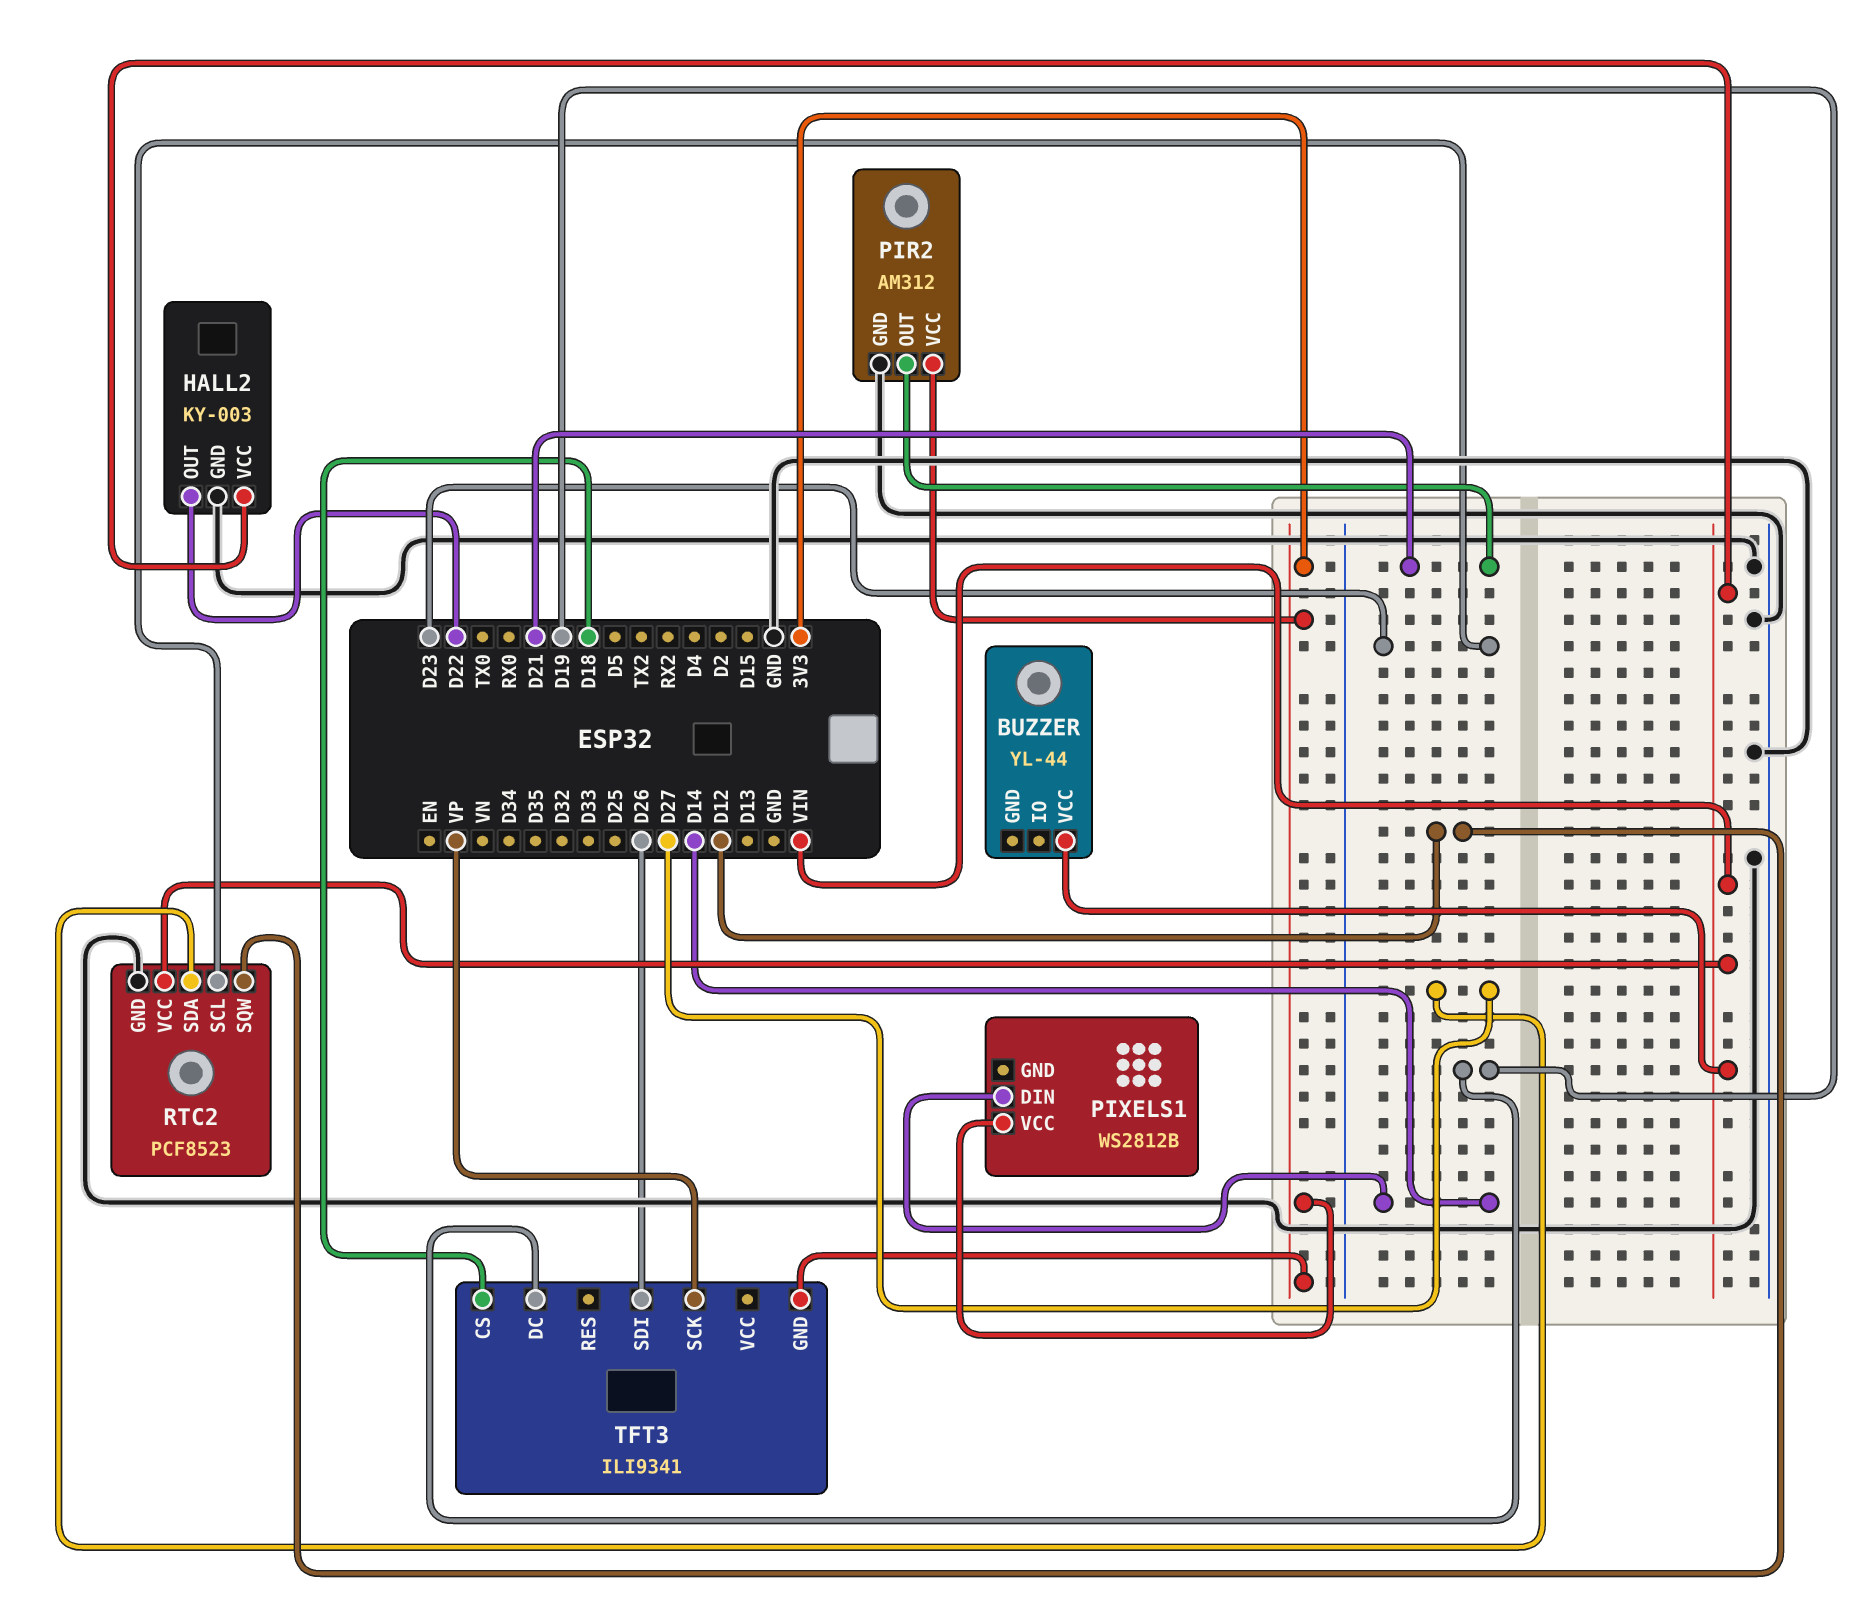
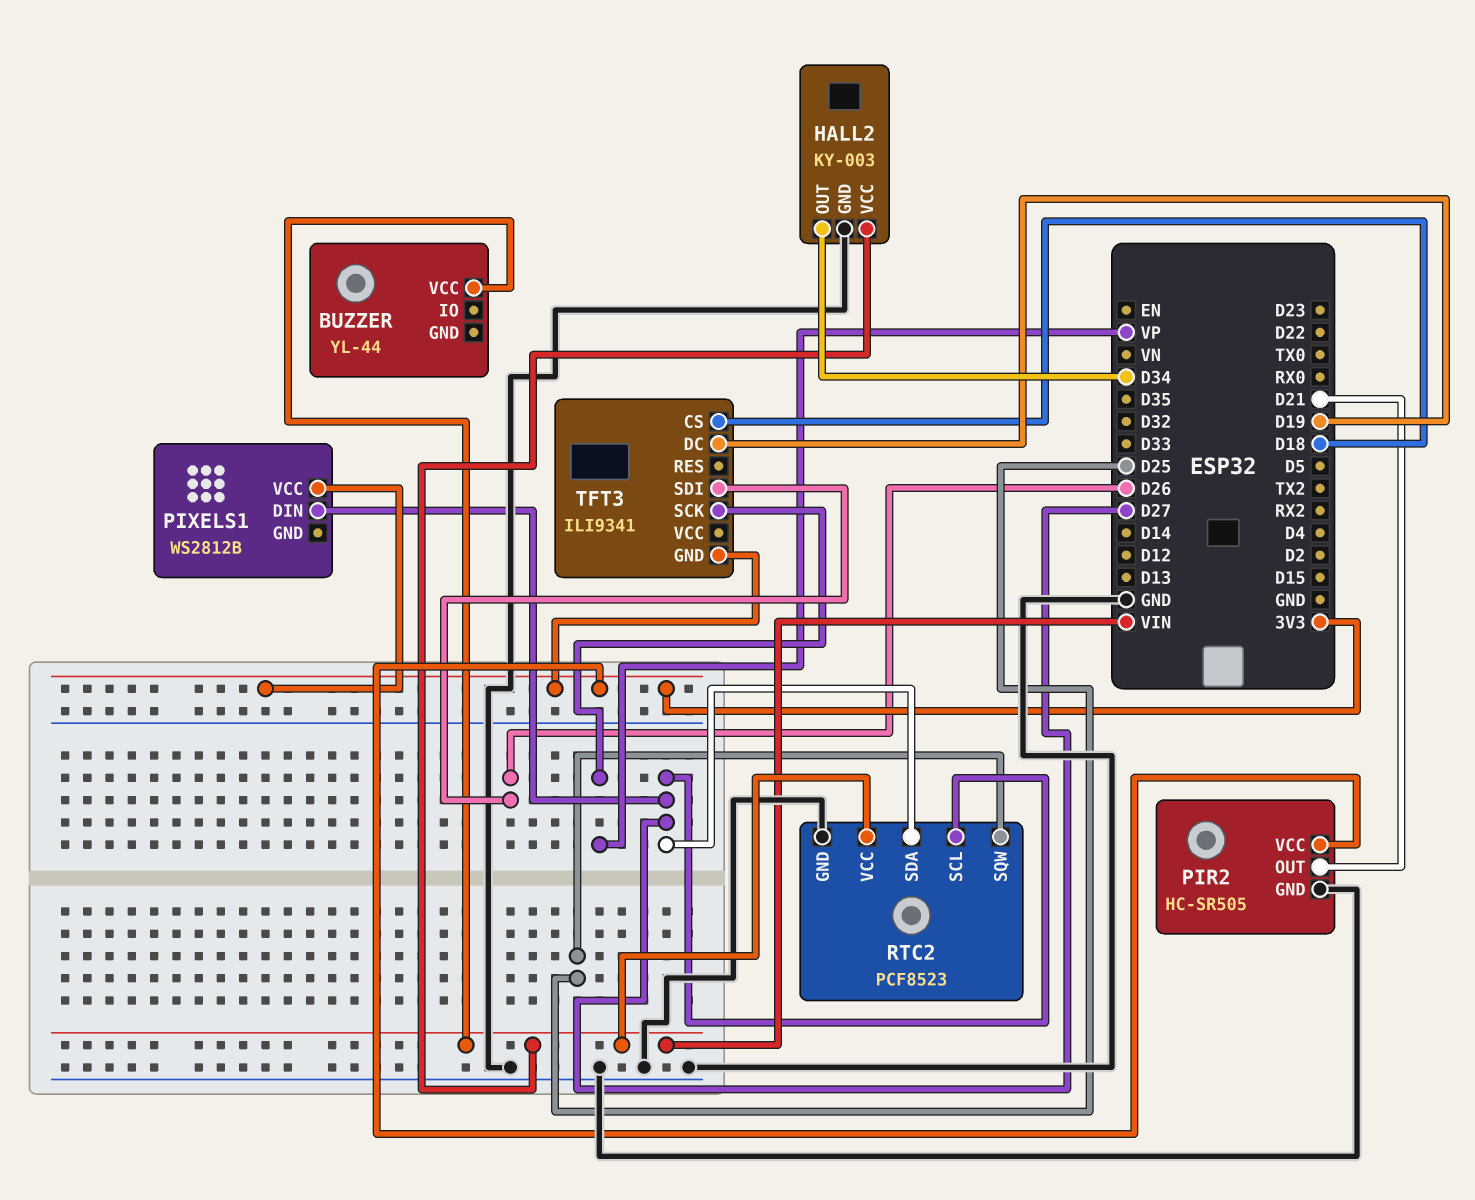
HALL2 pin OUT: D22 -> D34
PIR2: AM312 -> HC-SR505
PIXELS1 pin DIN: D14 -> D27
RTC2 pin SCL: D23 -> D27
RTC2 pin SQW: D12 -> D25

